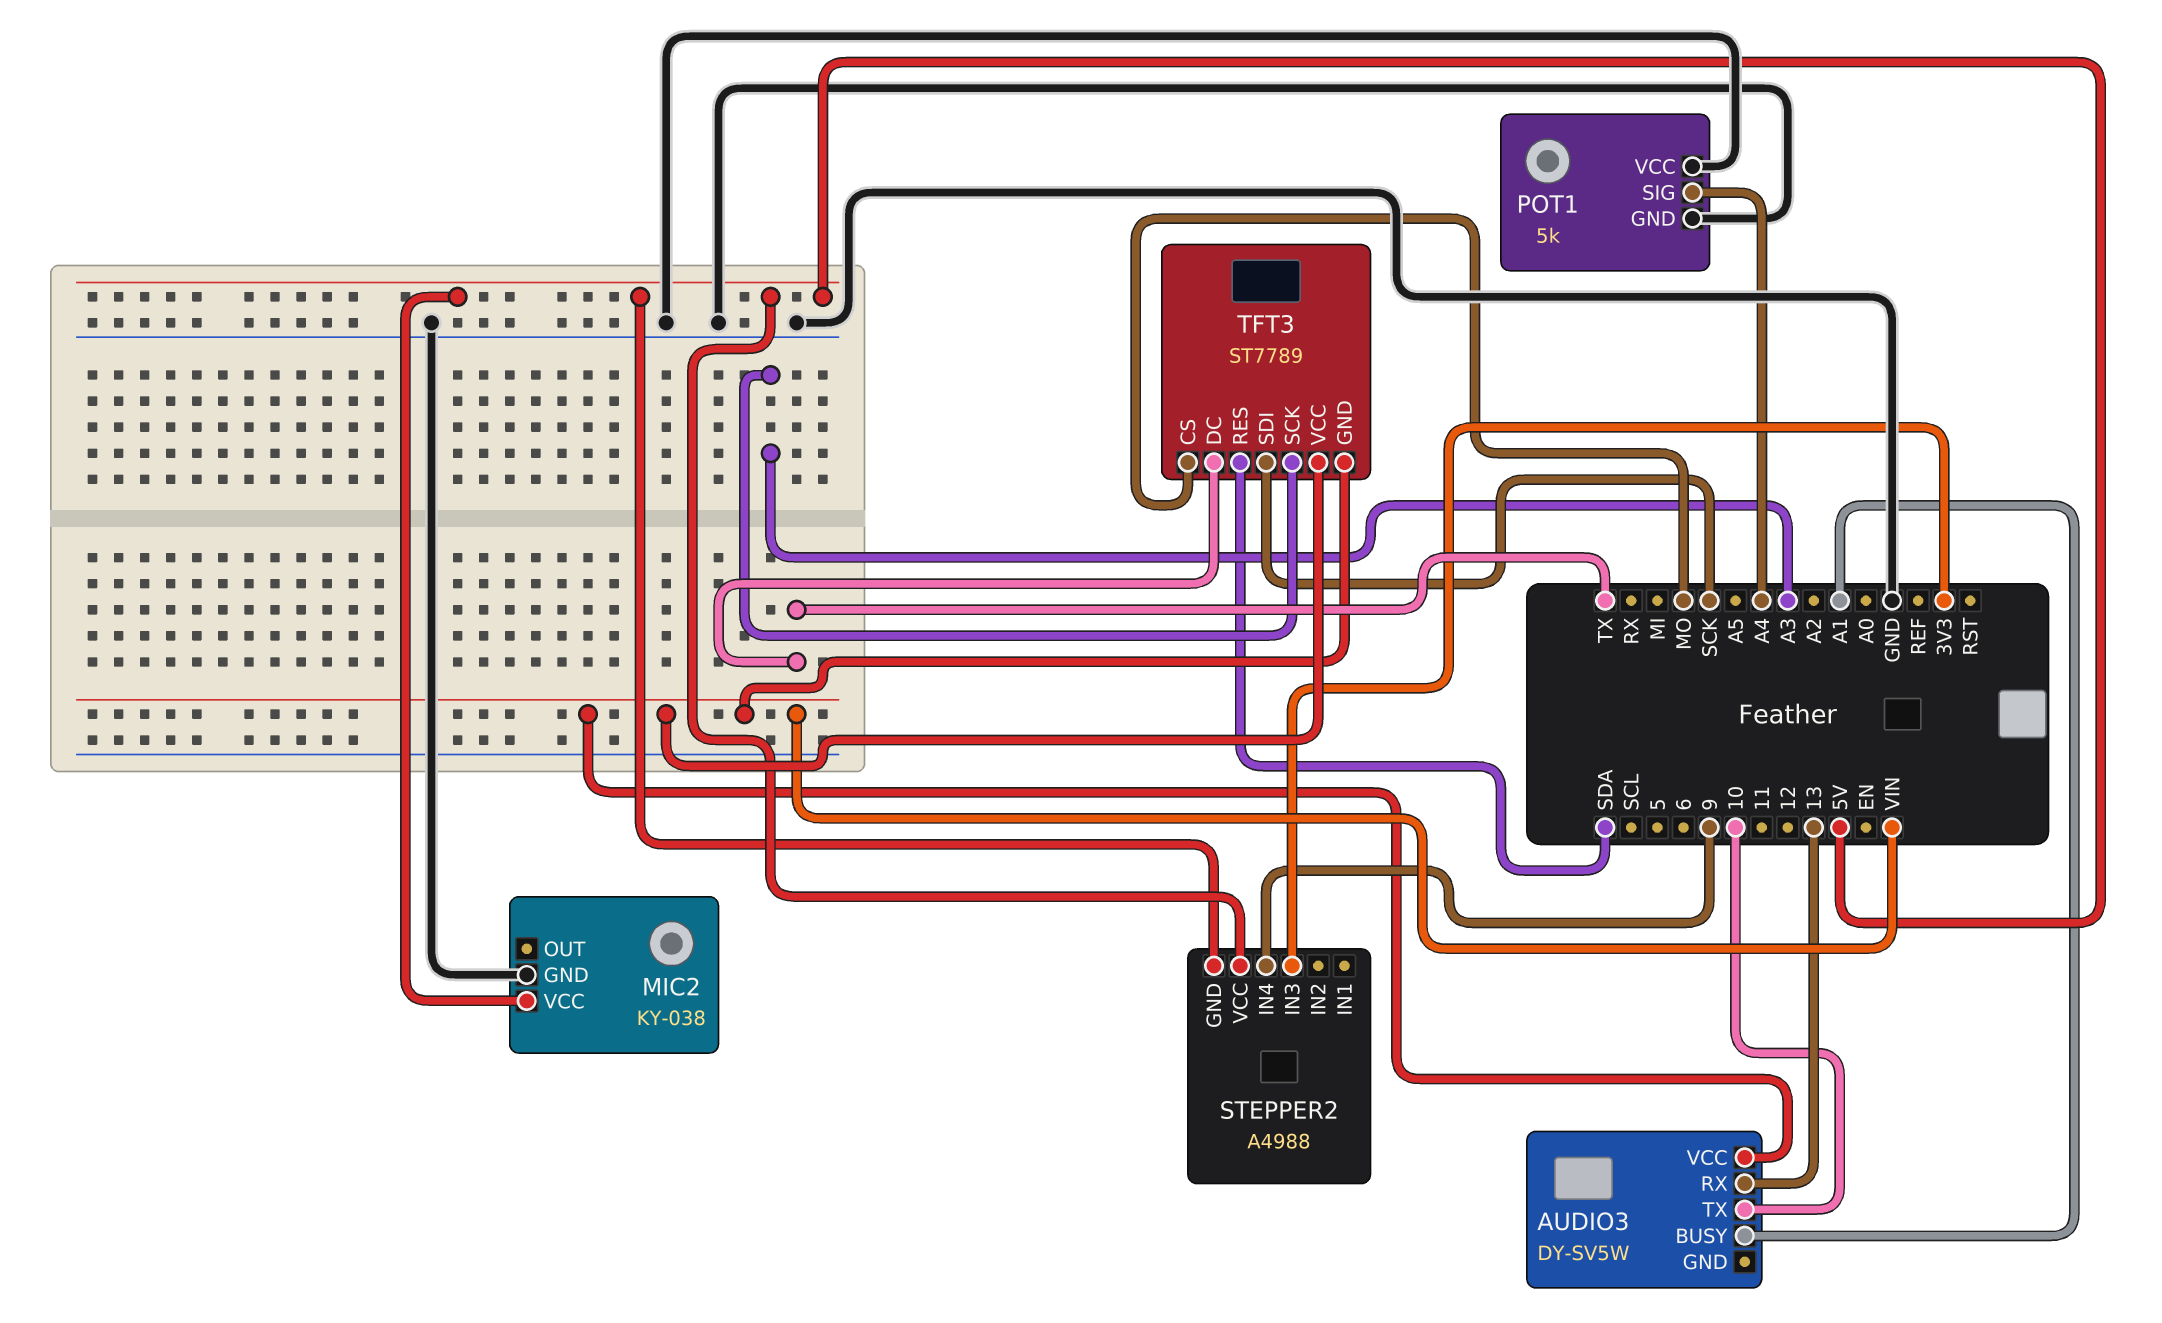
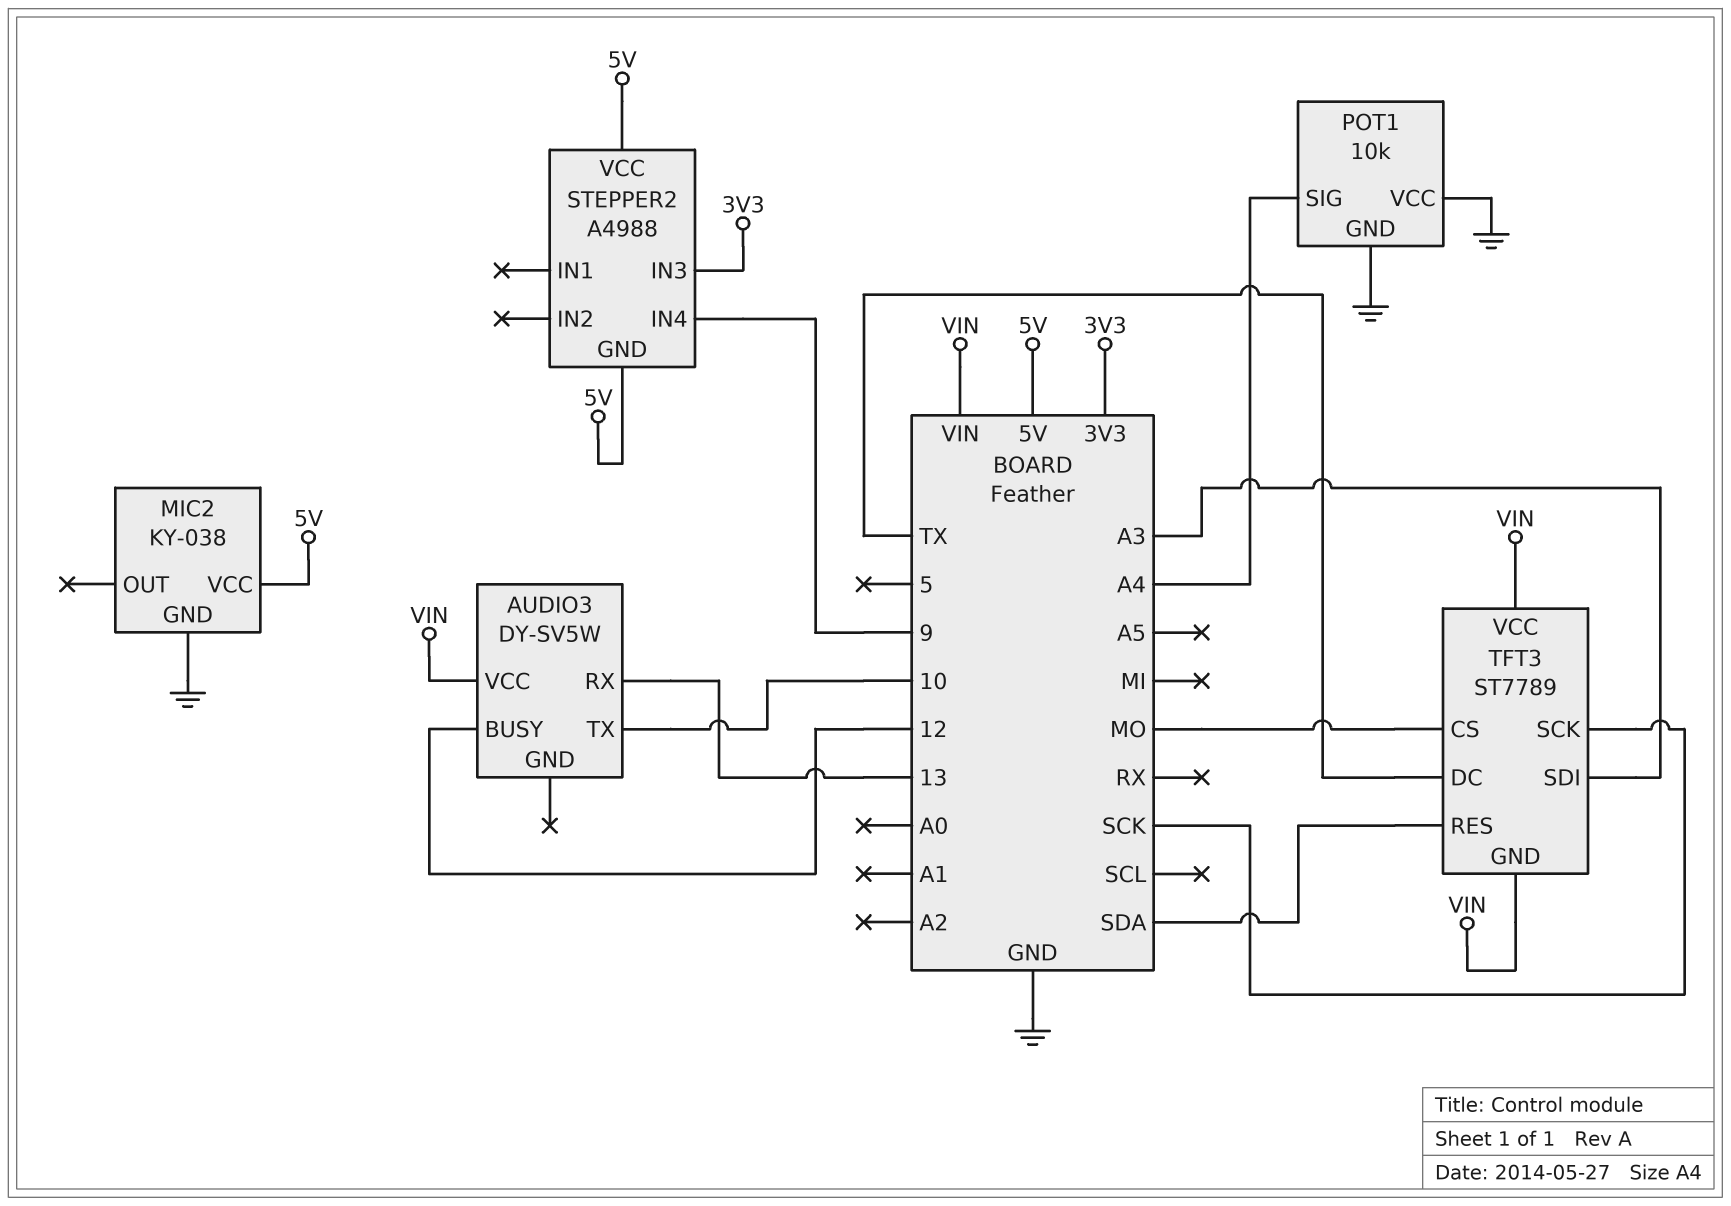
AUDIO3 pin BUSY: A1 -> 12
POT1: 5k -> 10k
TFT3 pin SCK: A3 -> SCK
TFT3 pin SDI: SCK -> A3

